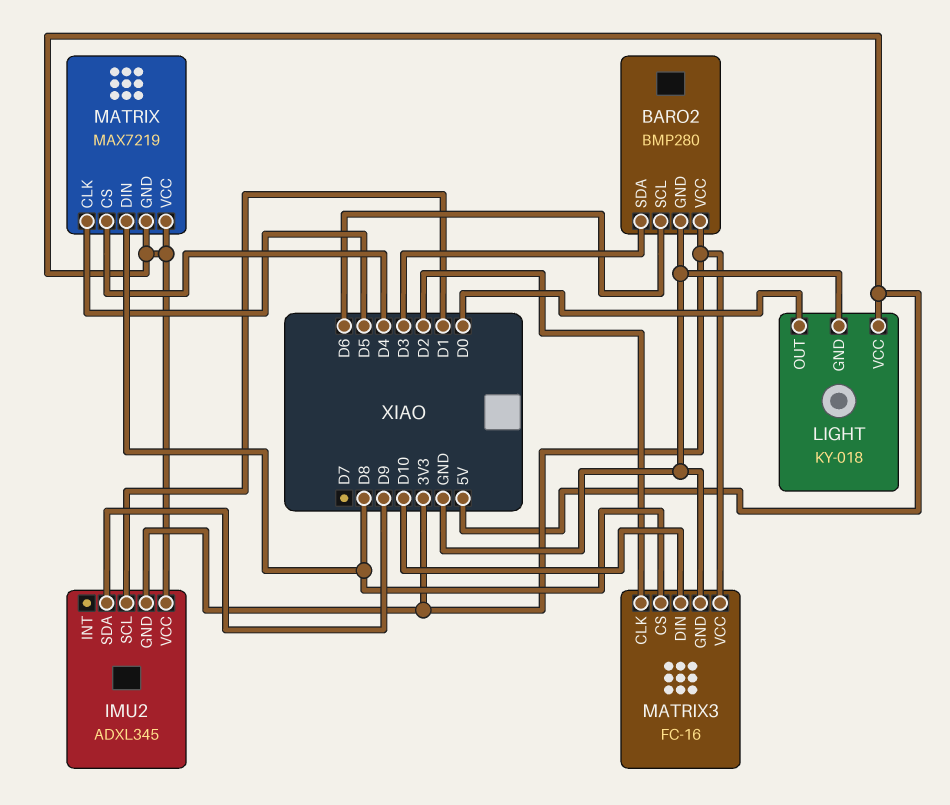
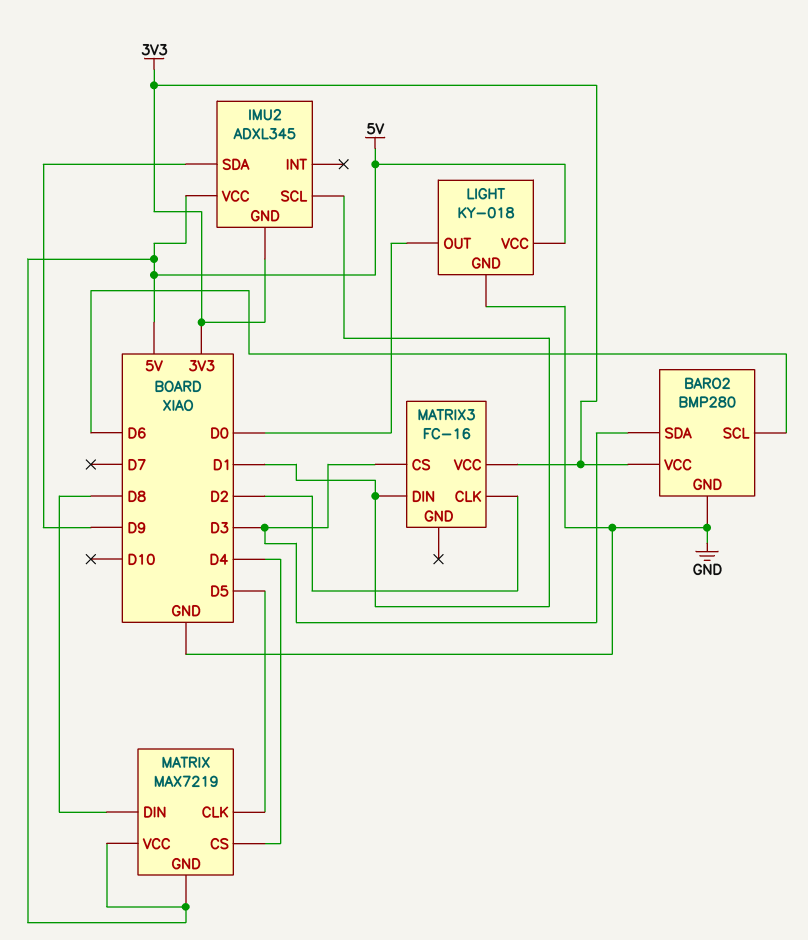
MATRIX3 pin CS: D8 -> D3
MATRIX3 pin DIN: D10 -> D1
MATRIX3 pin GND: GND -> none

